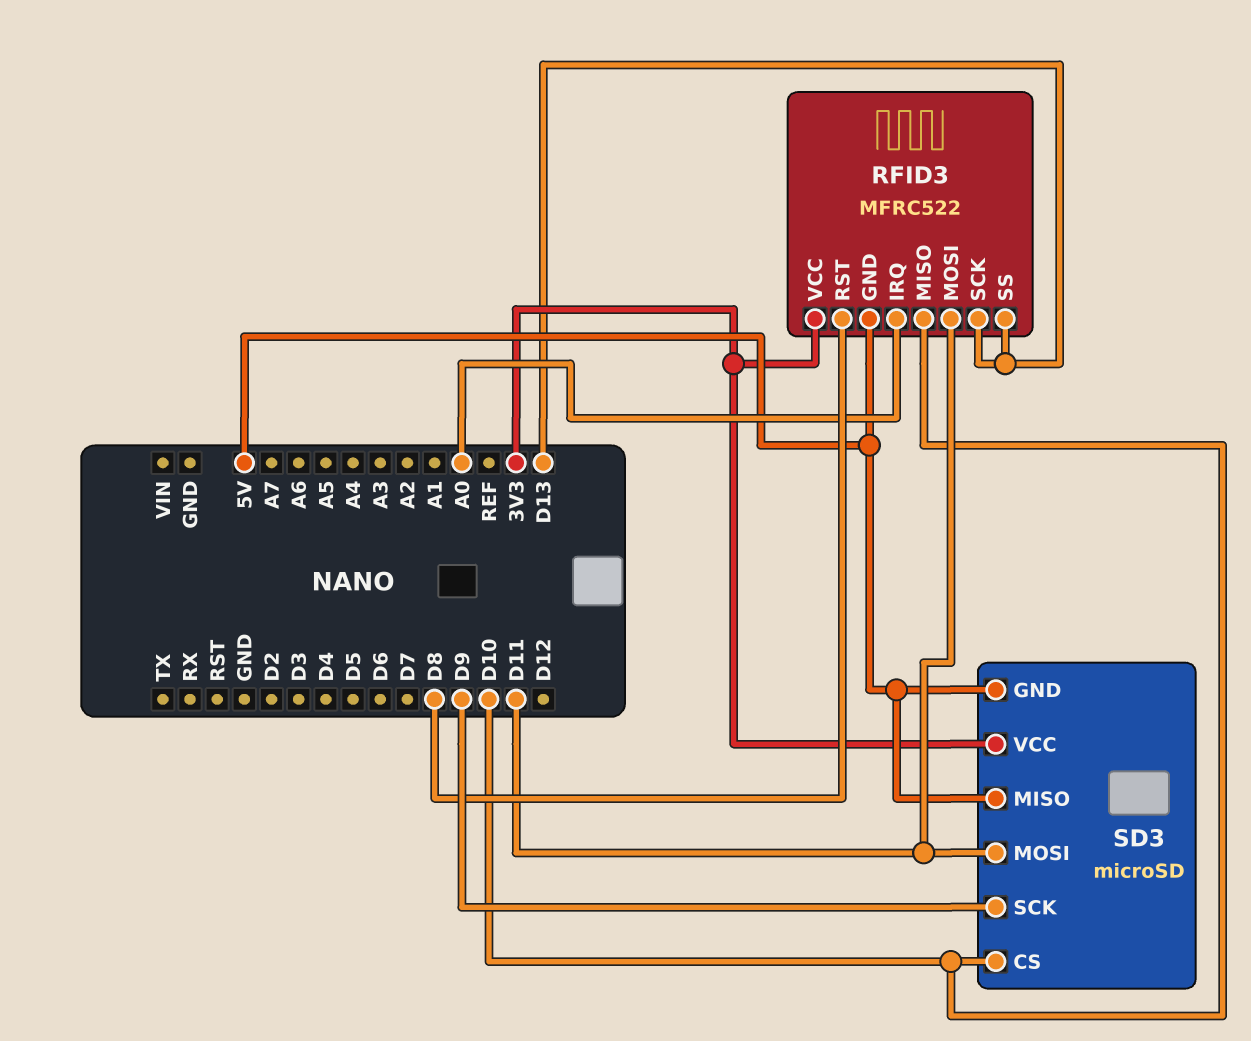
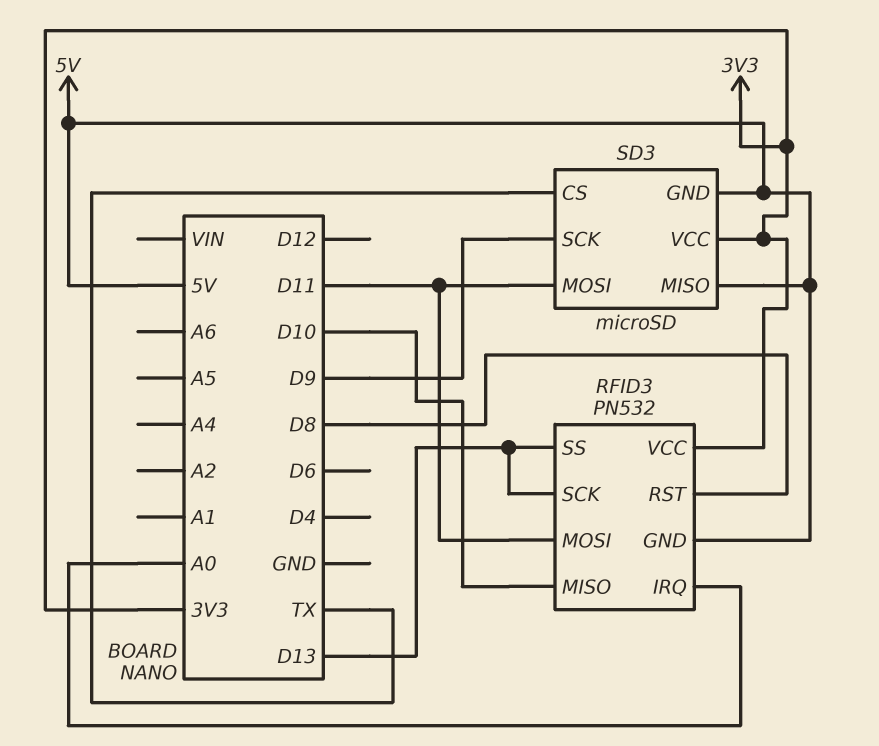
RFID3: MFRC522 -> PN532
SD3 pin CS: D10 -> TX

